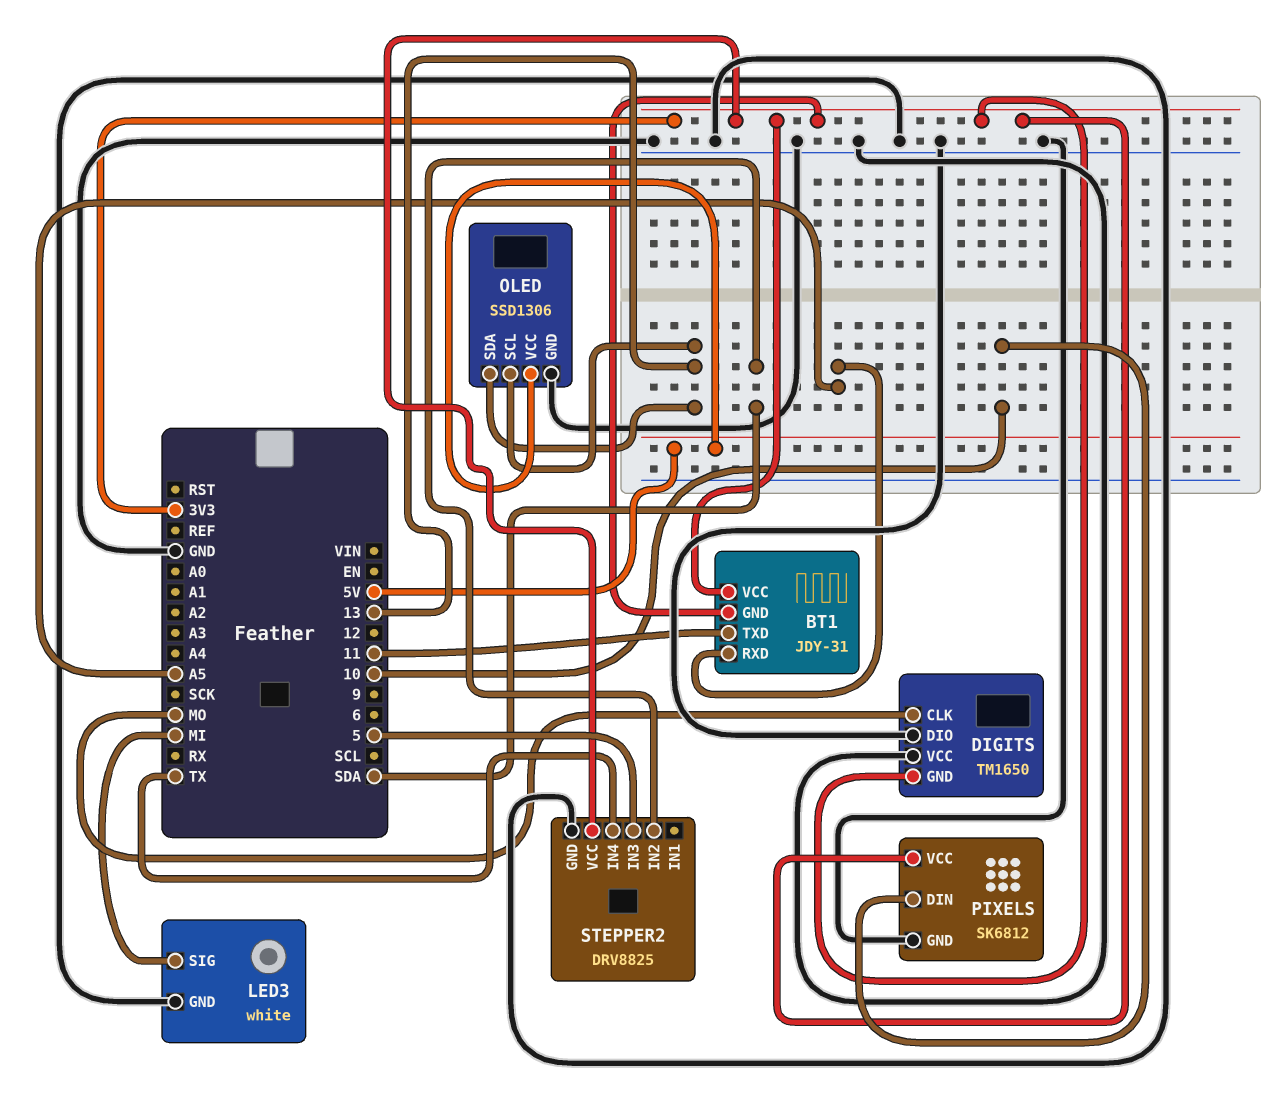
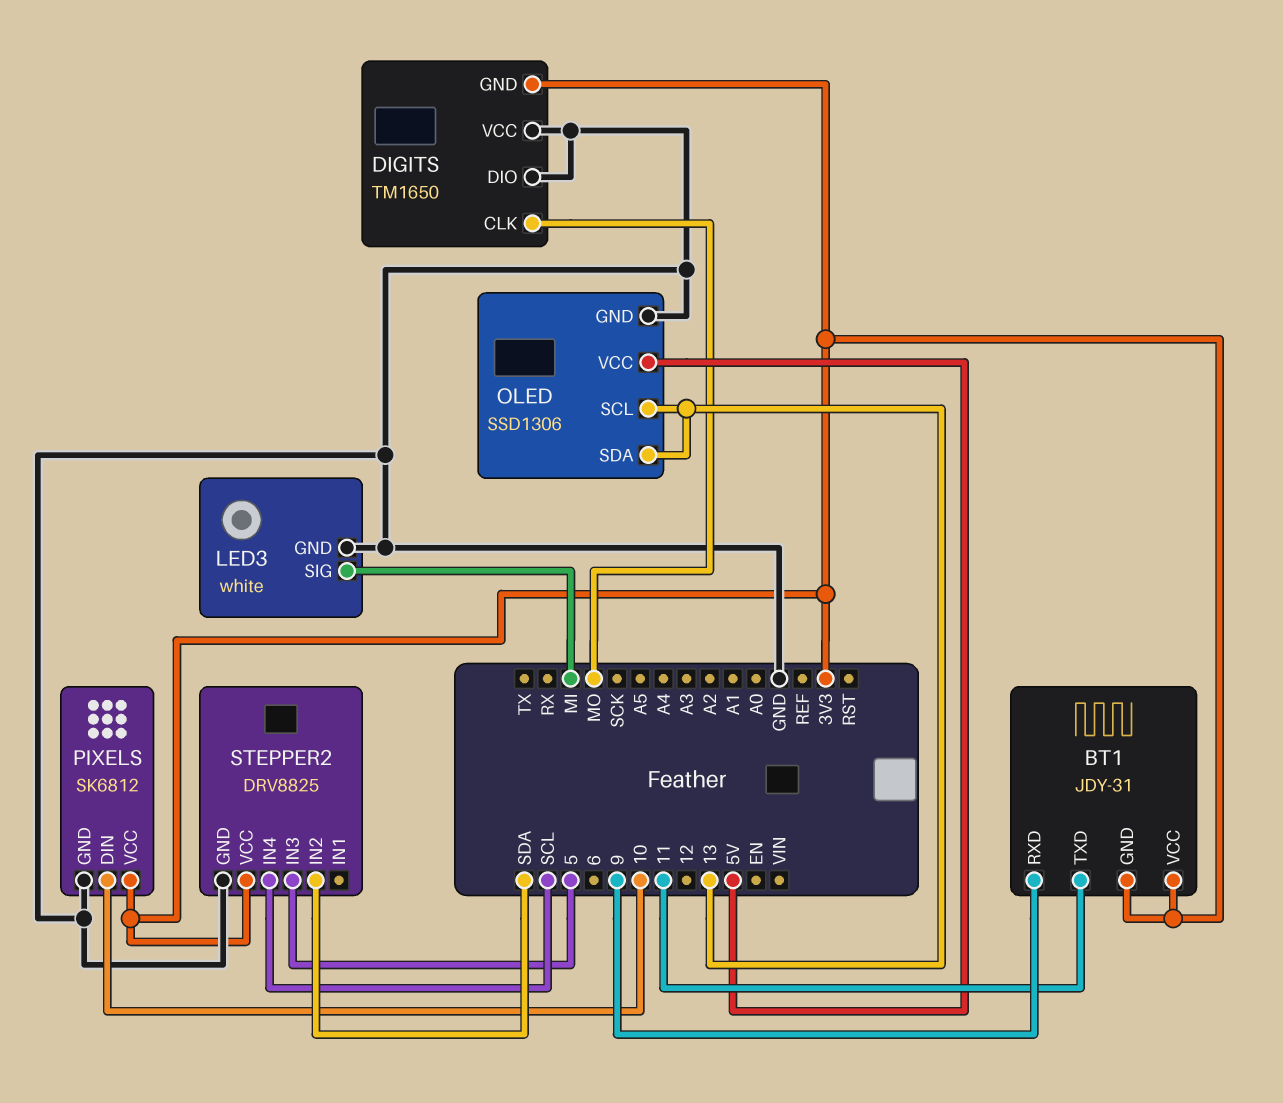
BT1 pin RXD: A5 -> 9
STEPPER2 pin IN4: TX -> SCL

